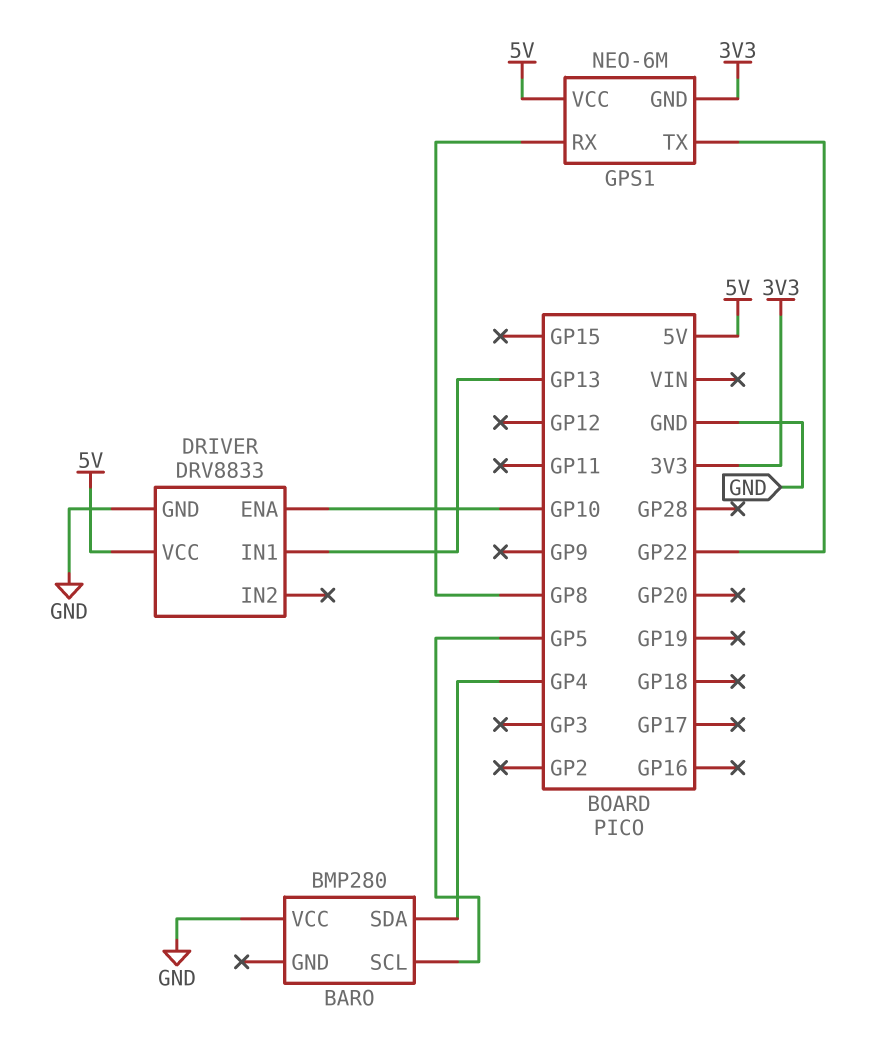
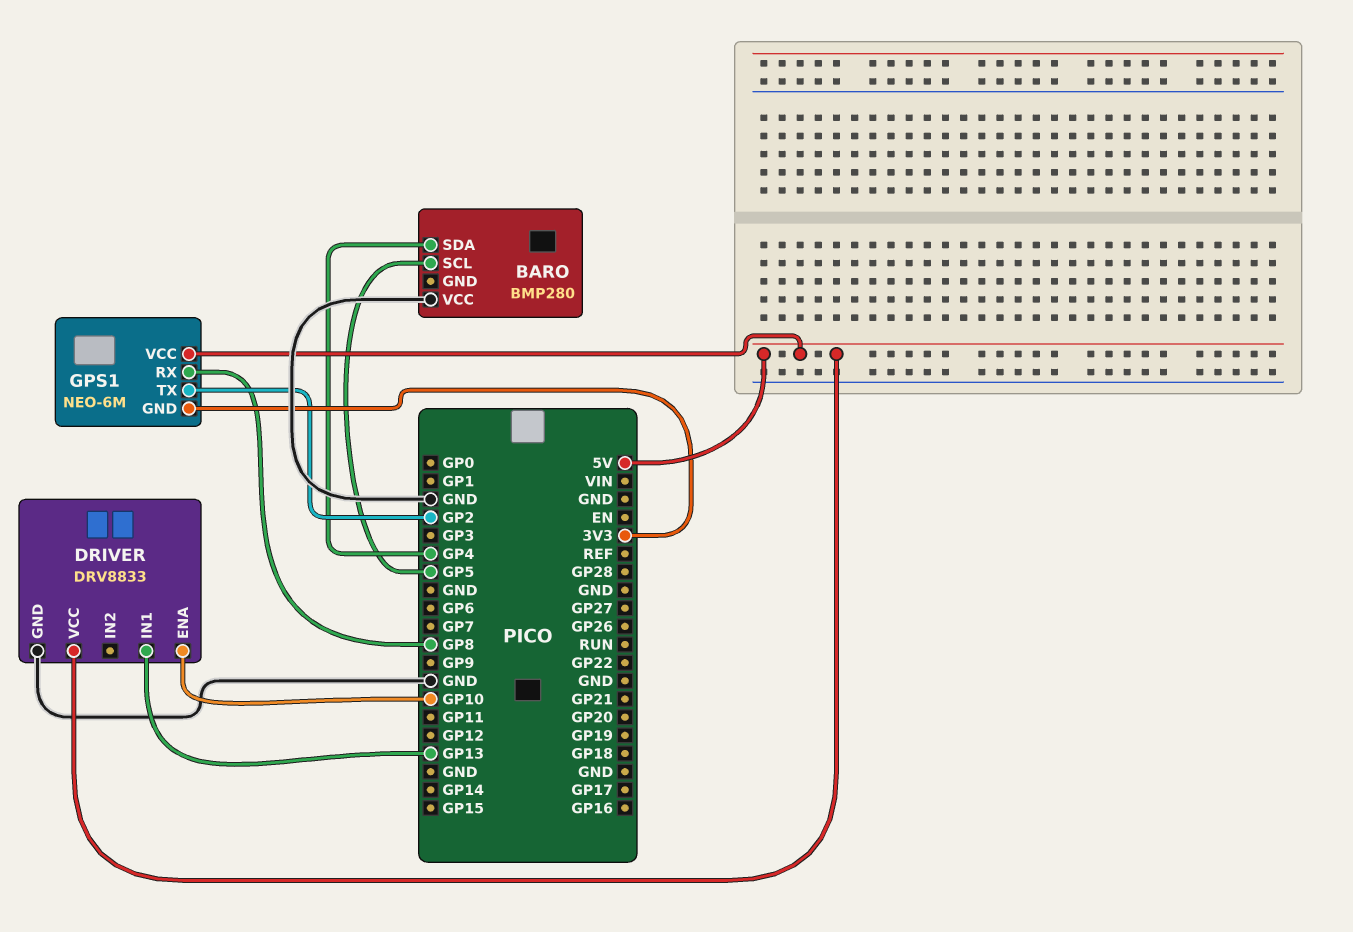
GPS1 pin TX: GP22 -> GP2

